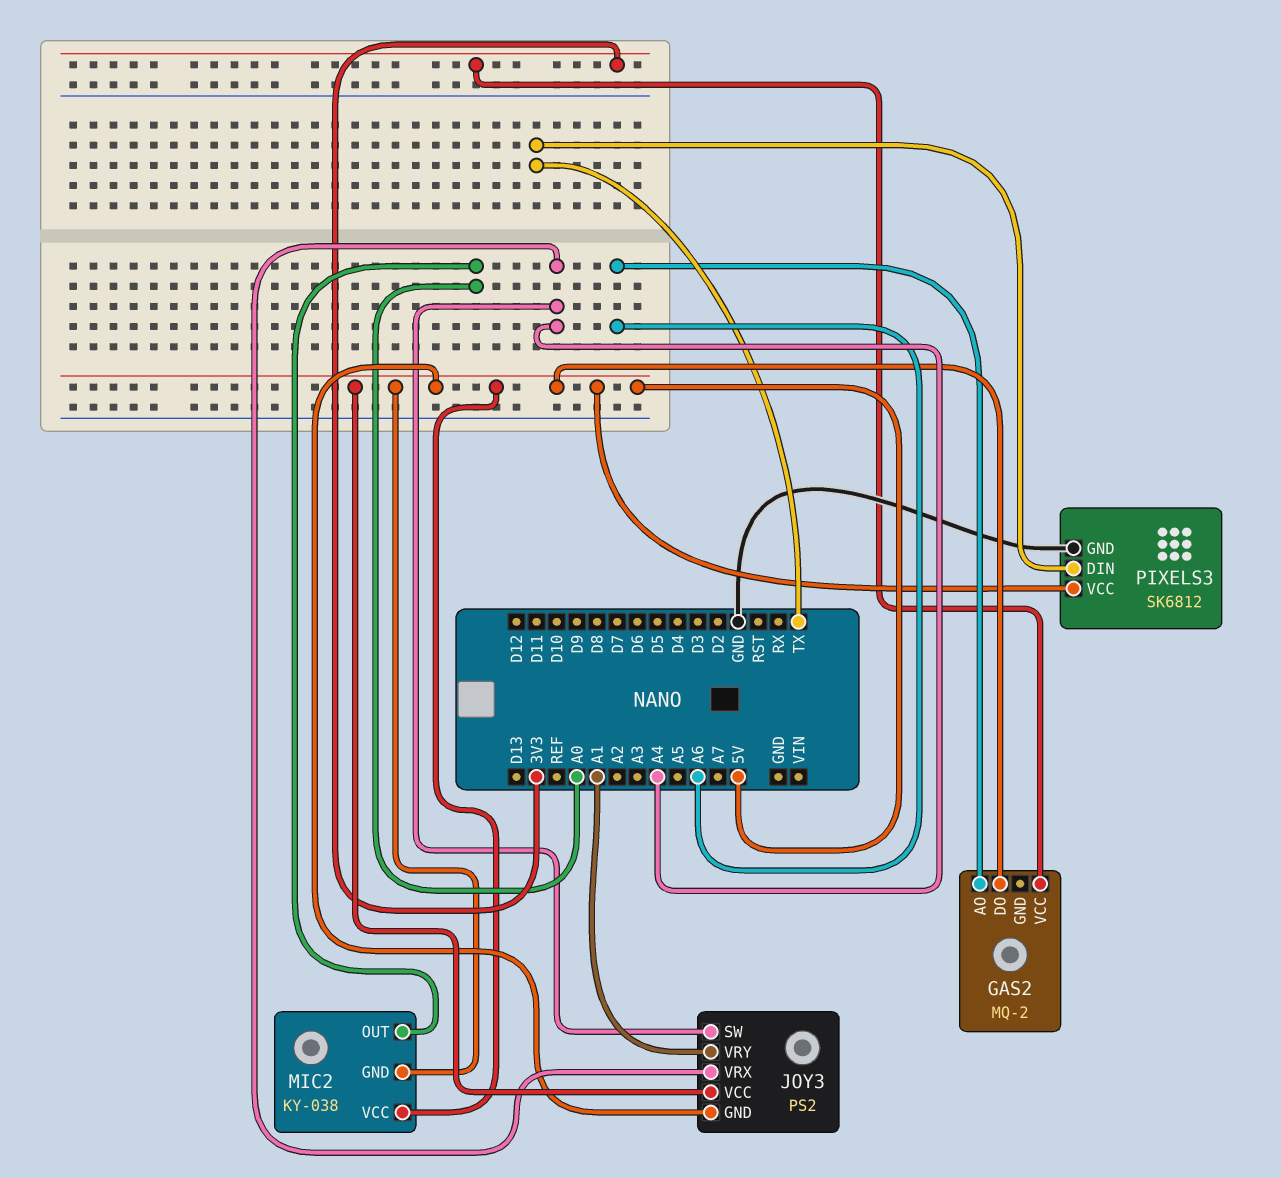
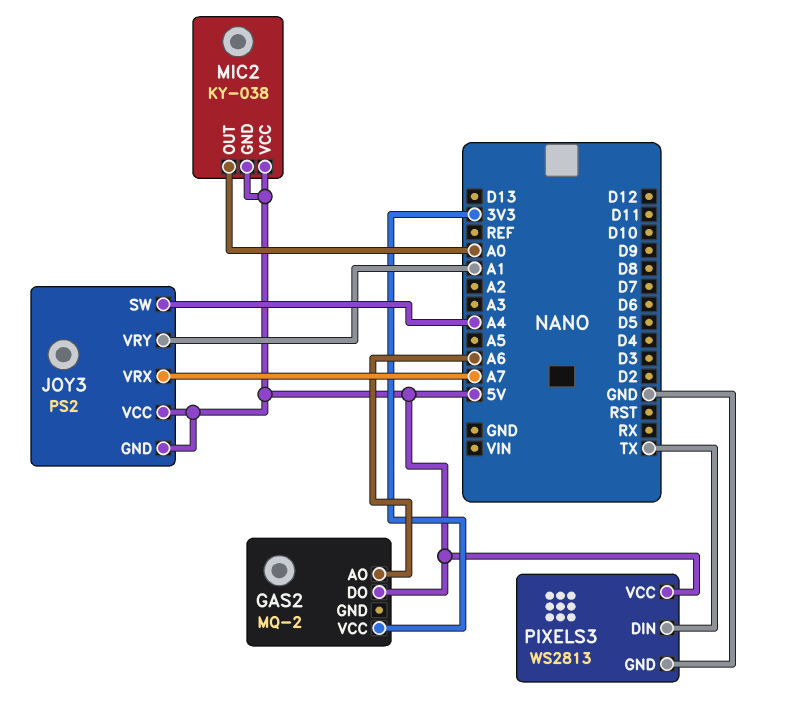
JOY3 pin VRX: A4 -> A7
PIXELS3: SK6812 -> WS2813

